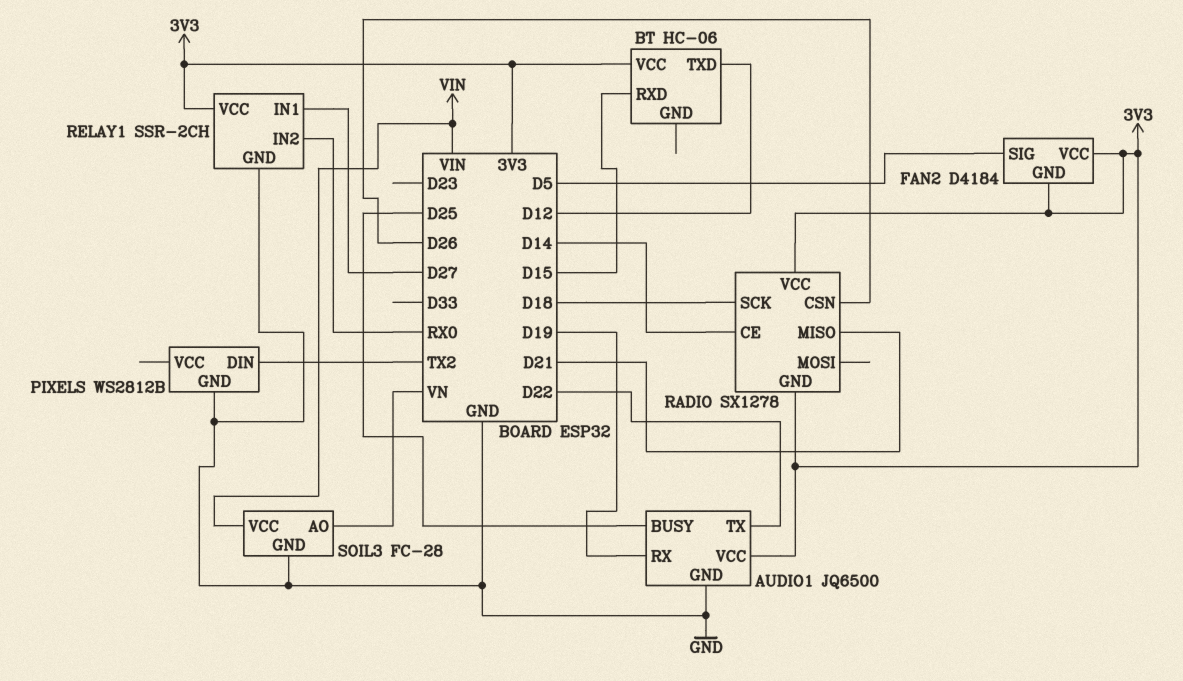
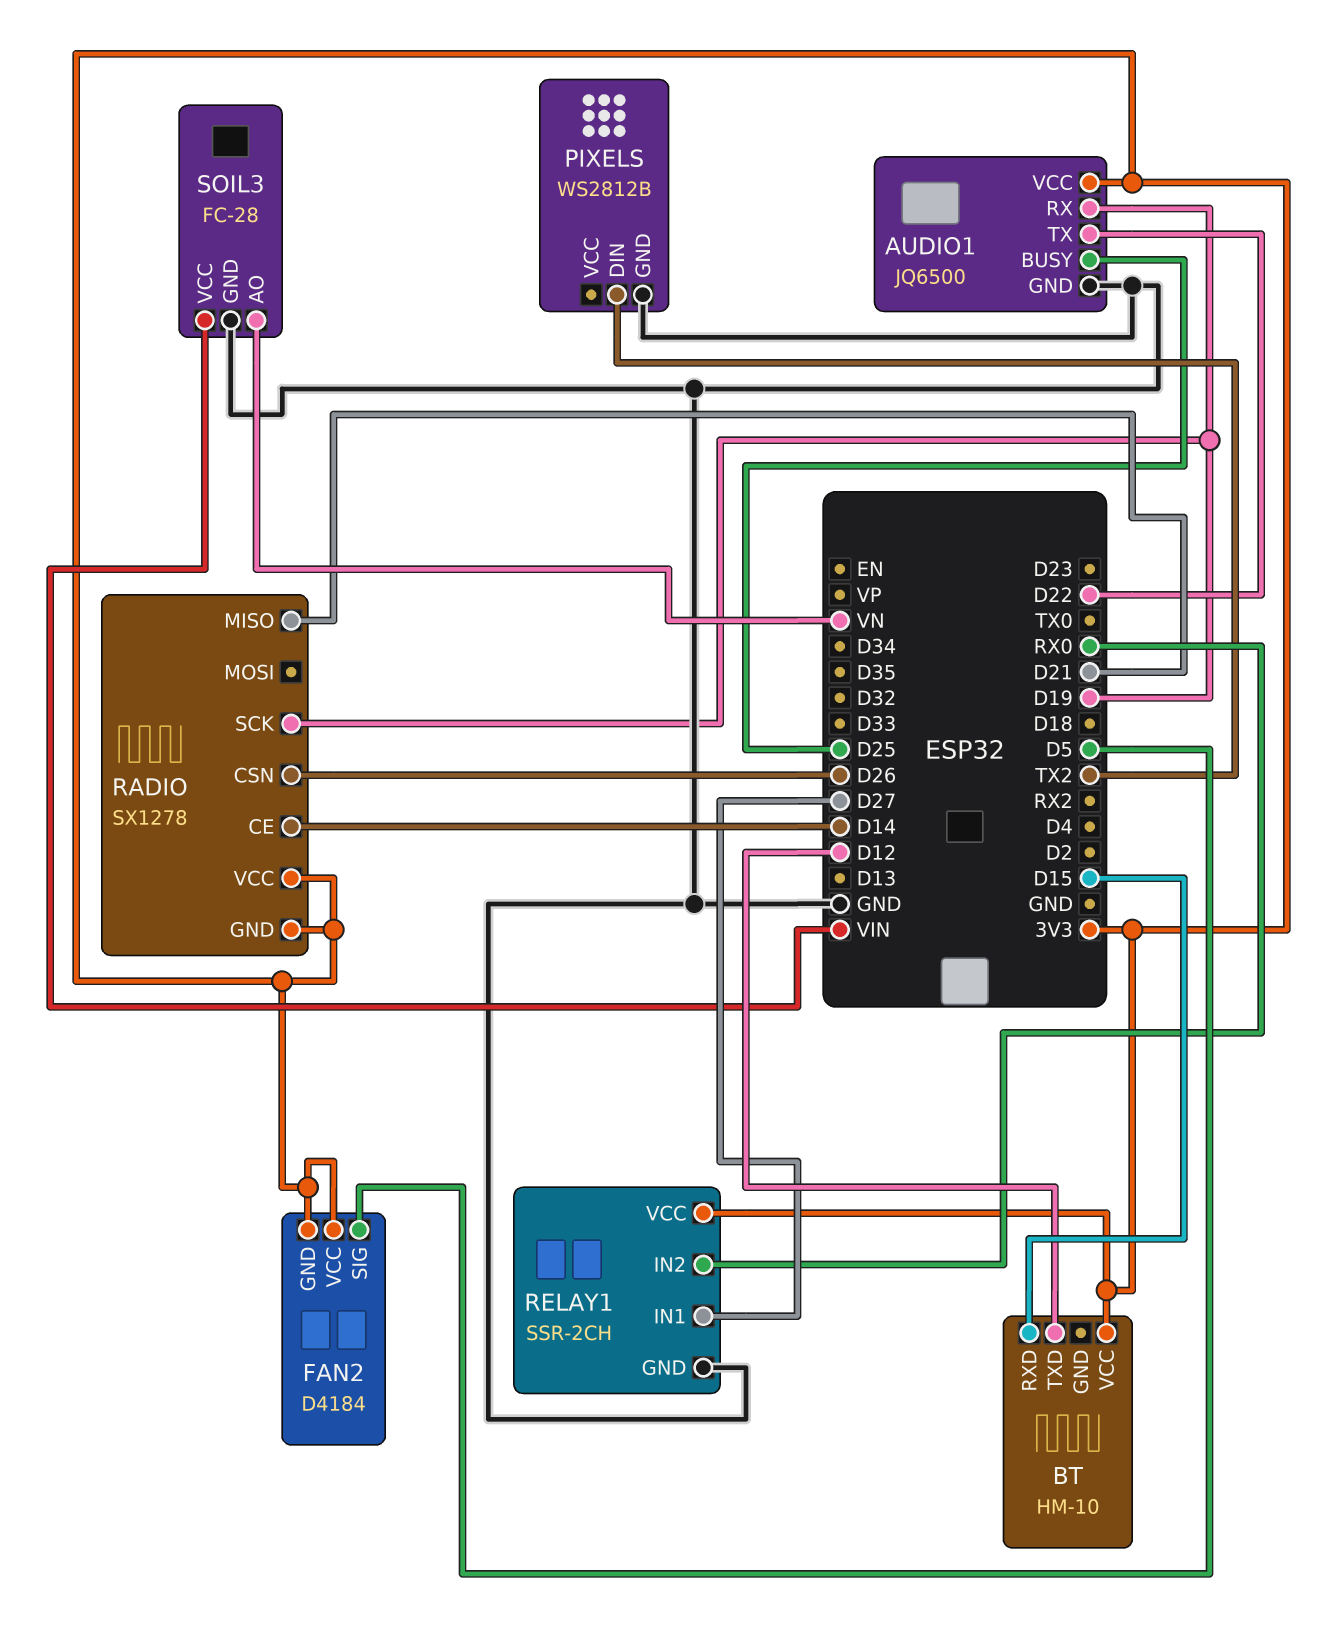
BT: HC-06 -> HM-10
RADIO pin SCK: D18 -> D19

